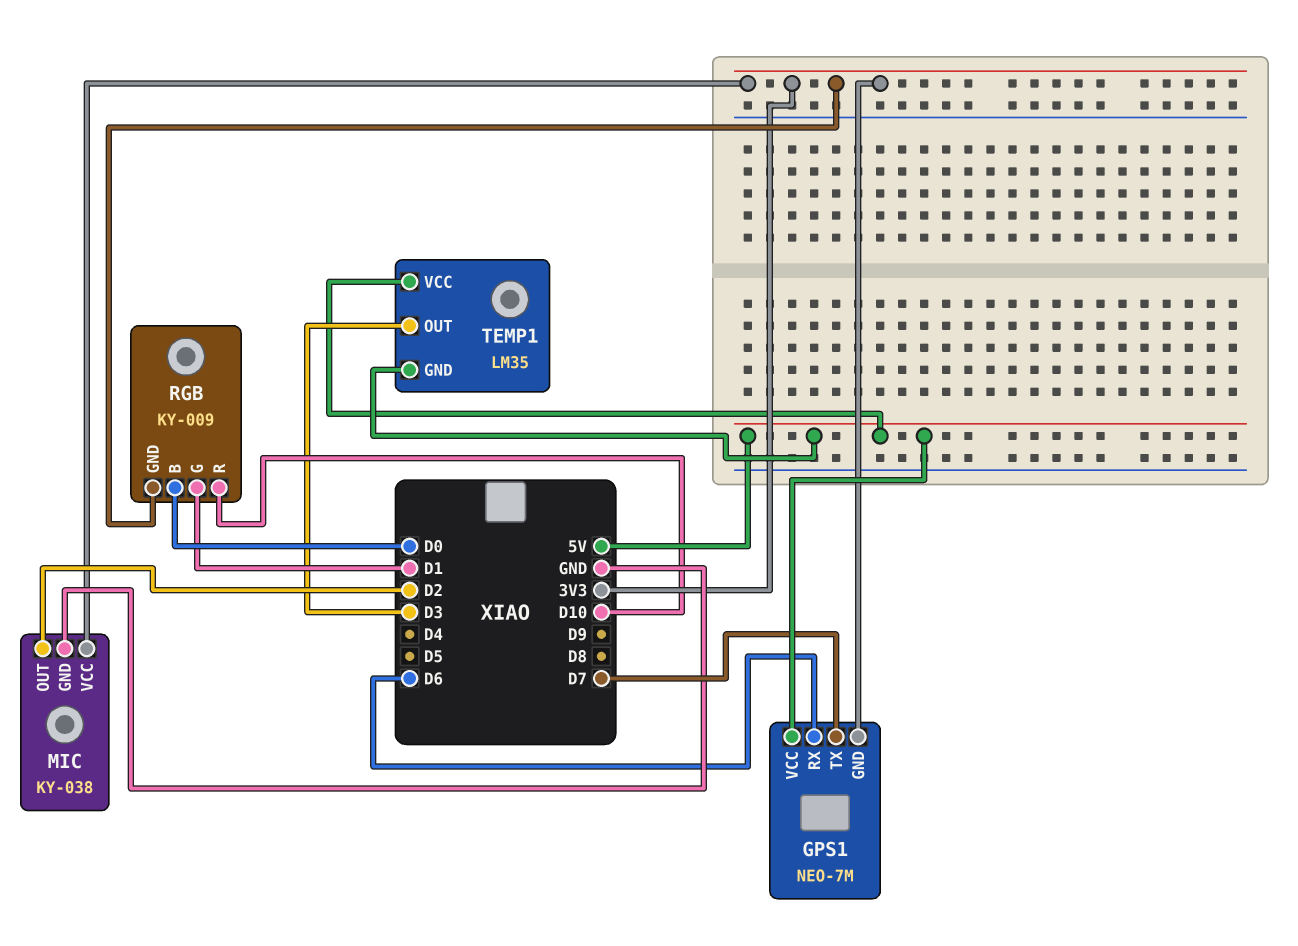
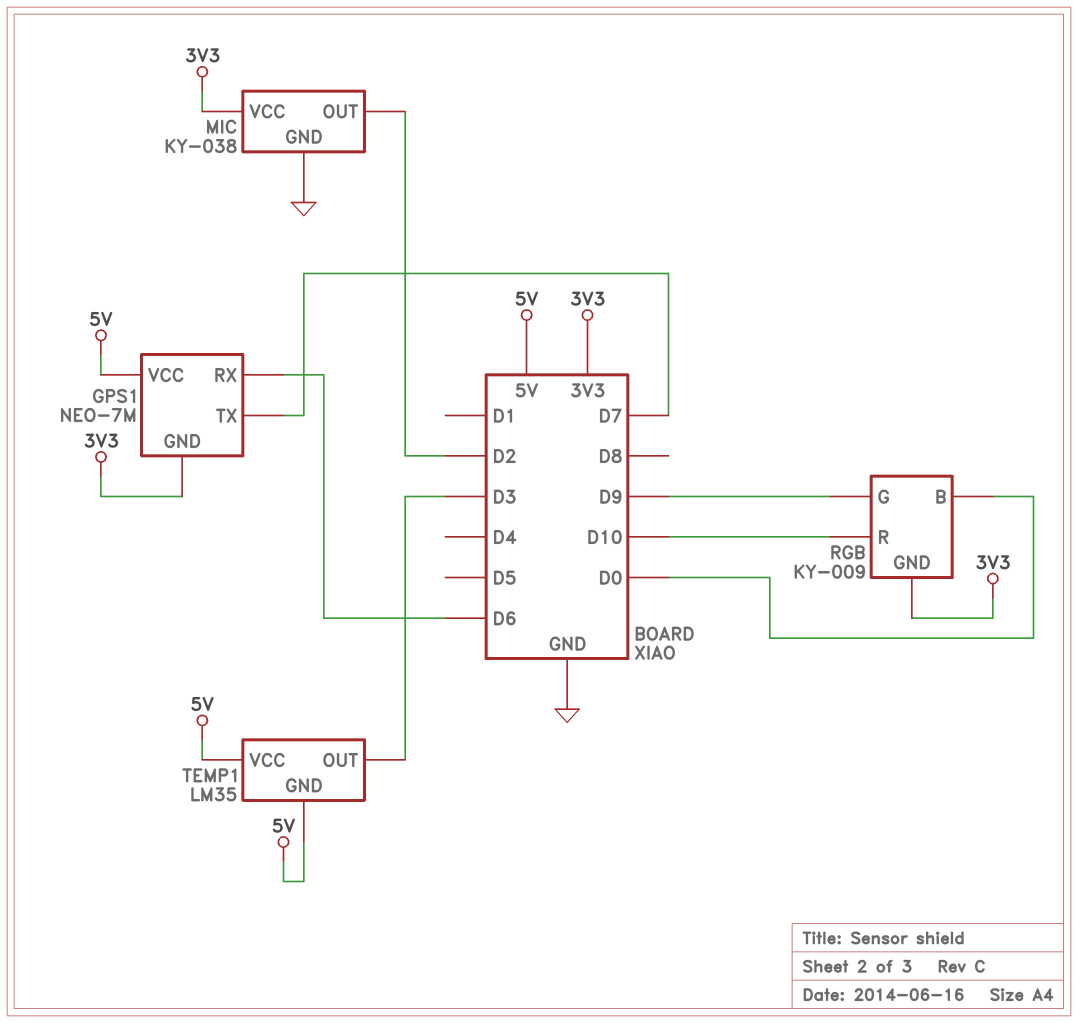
RGB pin G: D1 -> D9

